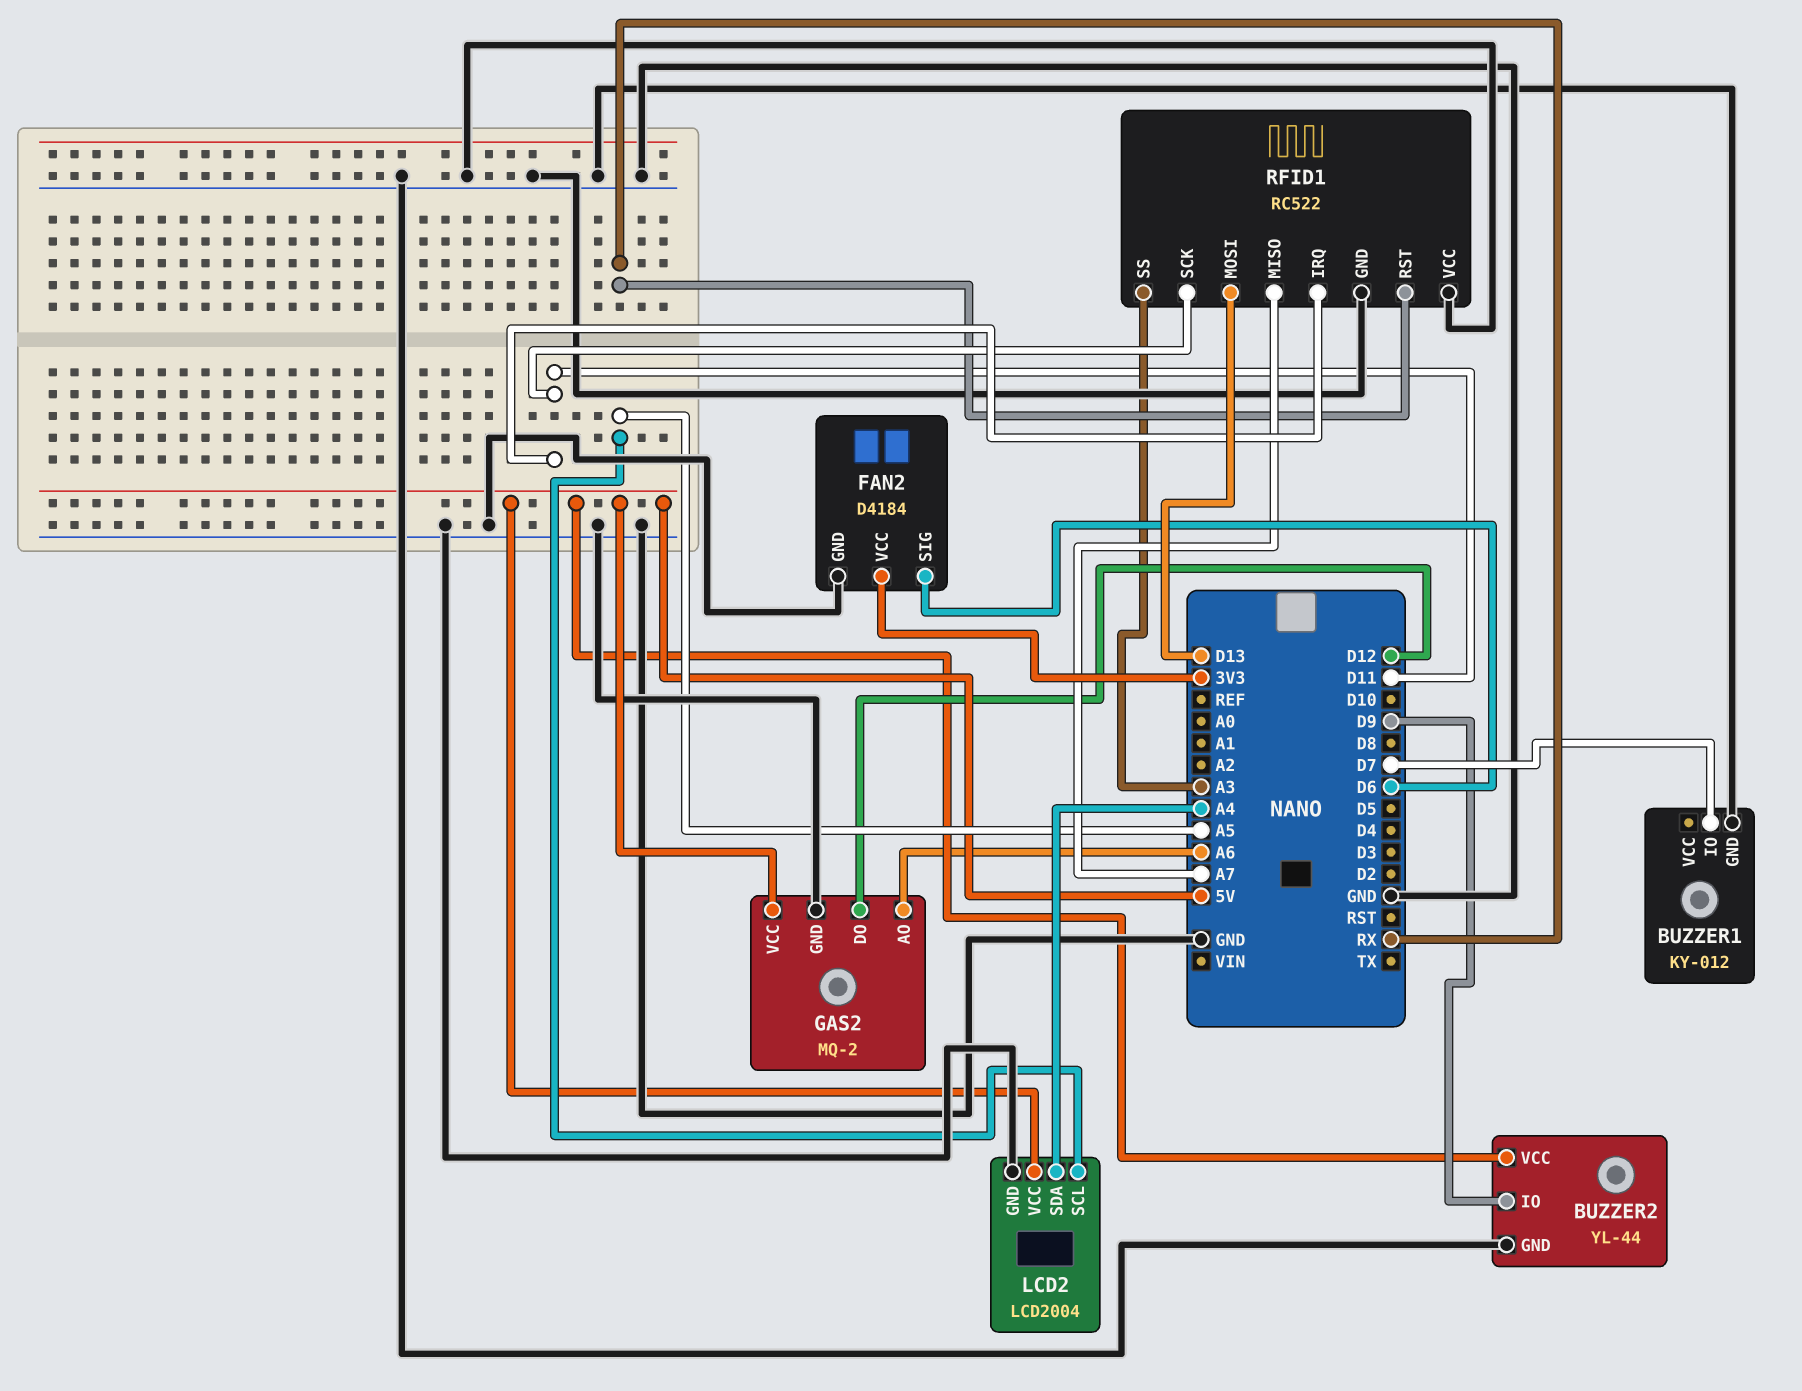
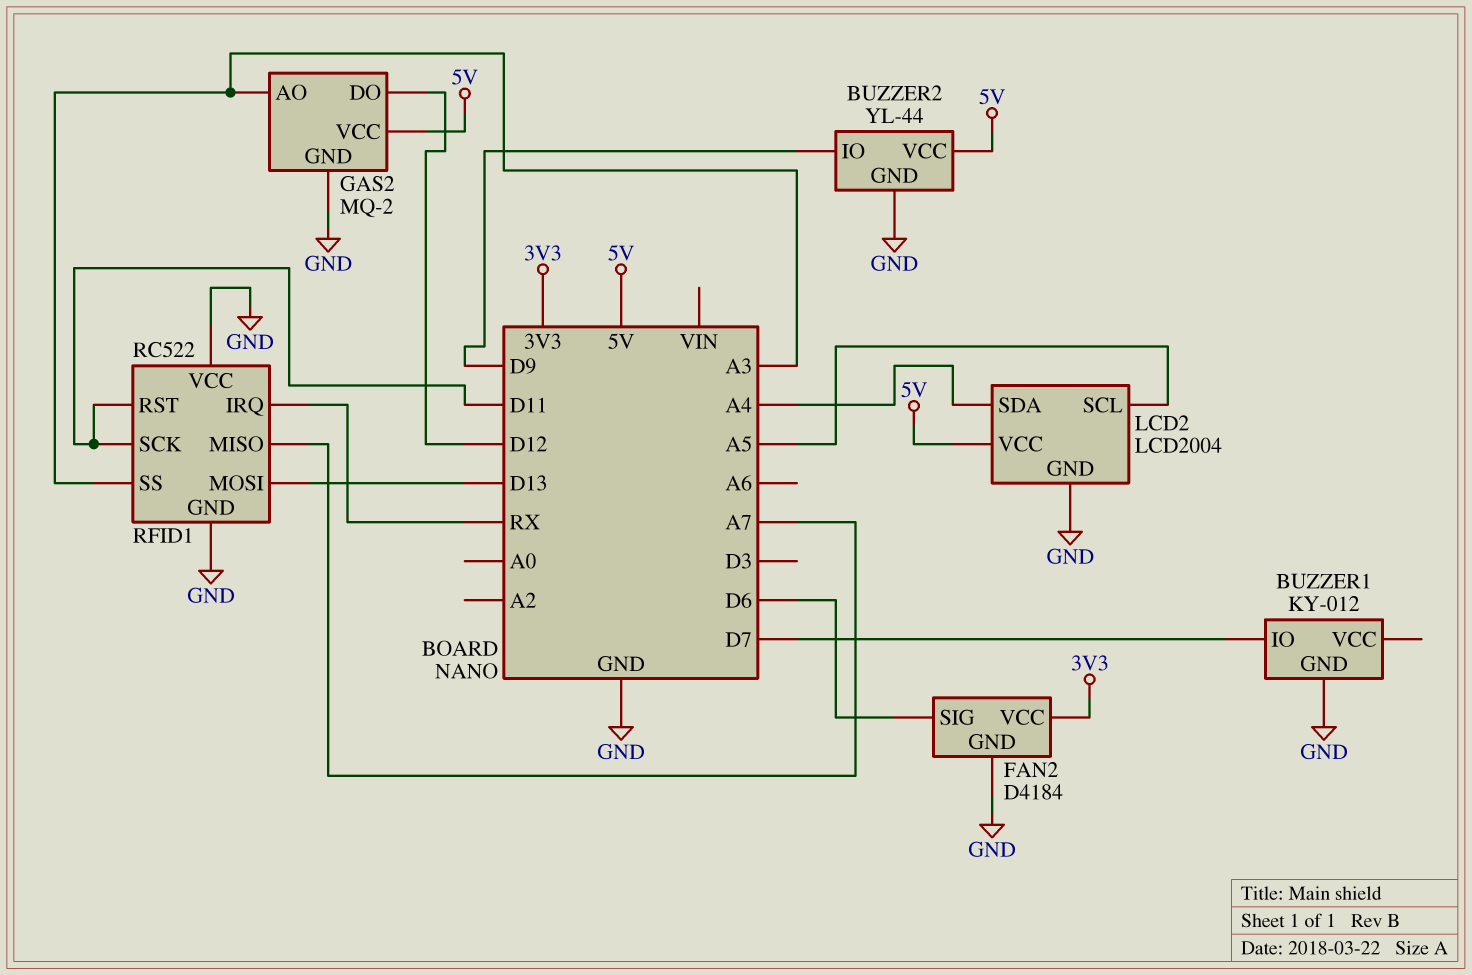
GAS2 pin AO: A6 -> A3
RFID1 pin IRQ: D11 -> RX
RFID1 pin RST: RX -> D11

